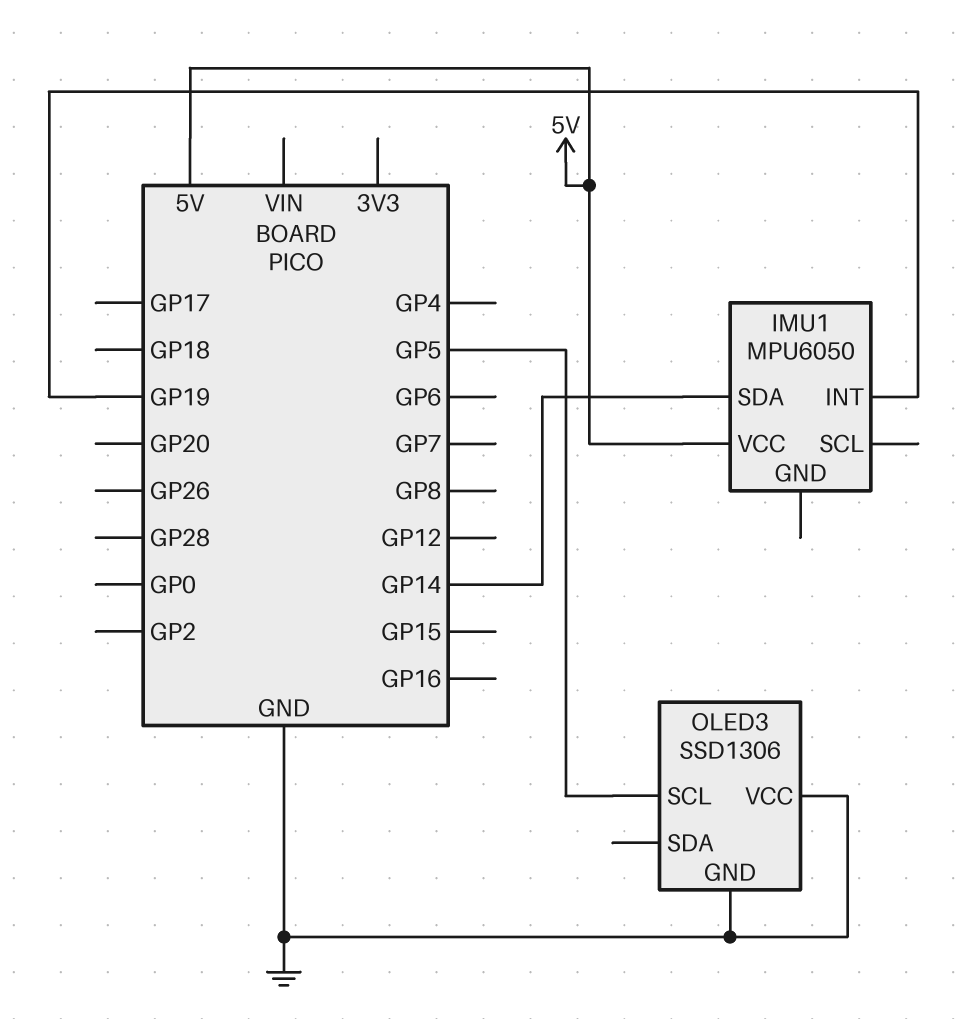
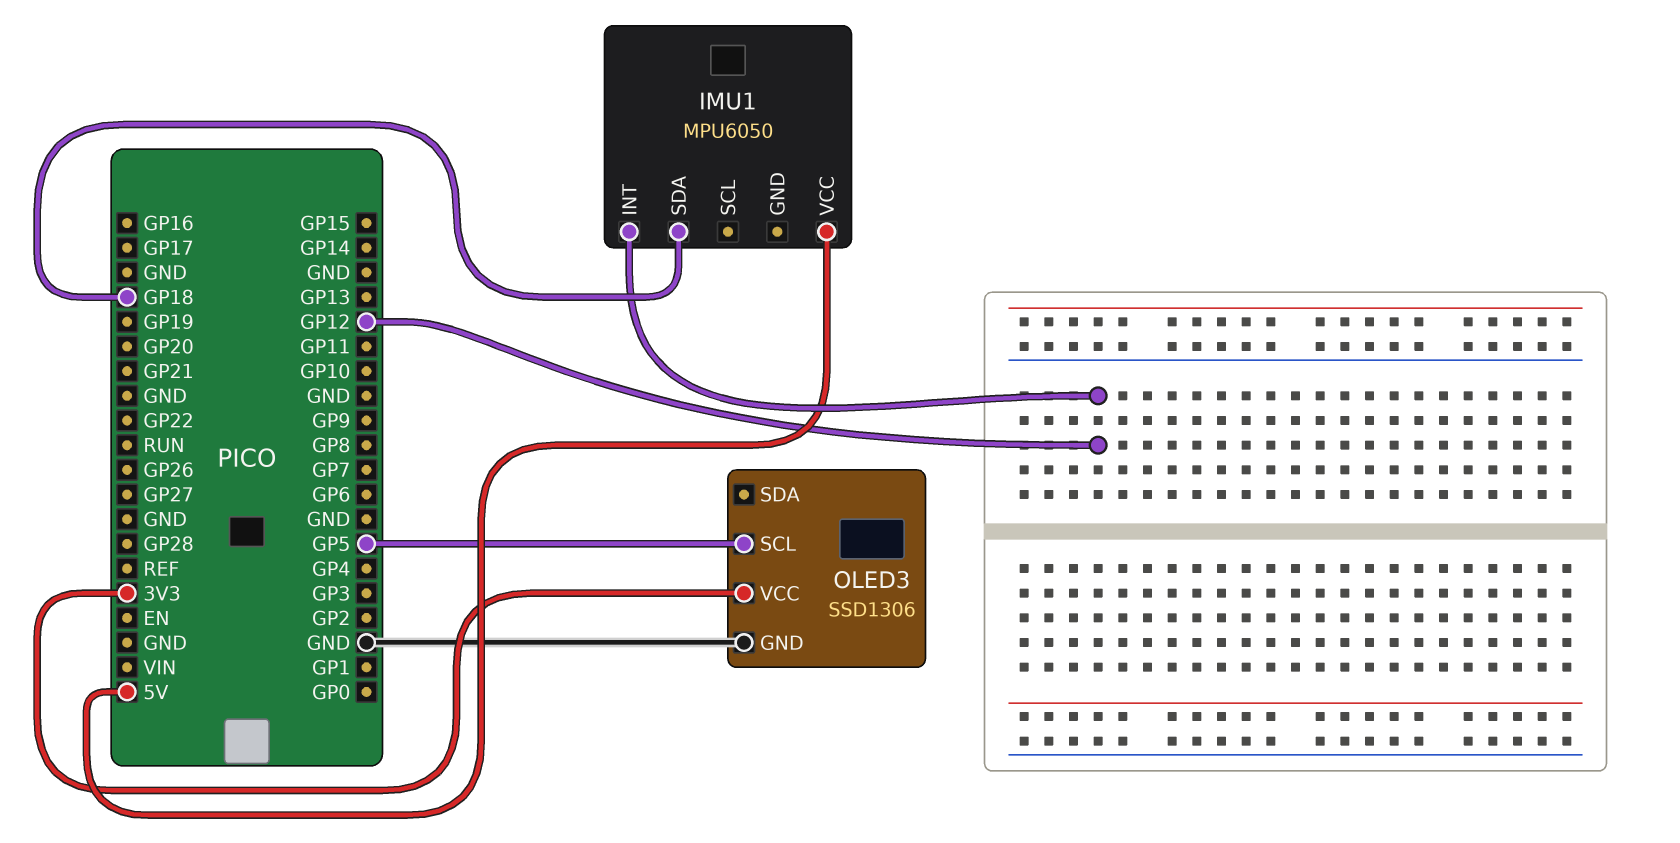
IMU1 pin INT: GP19 -> GP12
IMU1 pin SDA: GP14 -> GP18
OLED3 pin VCC: GND -> 3V3

